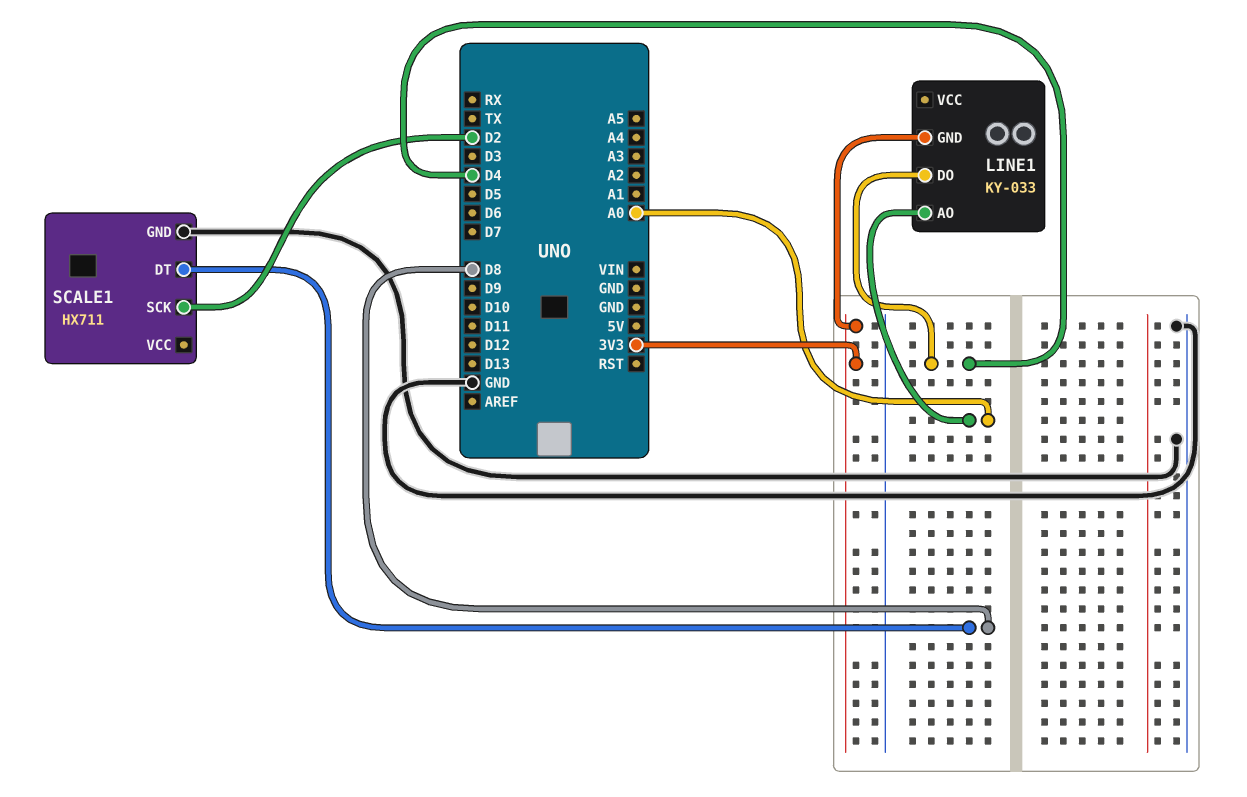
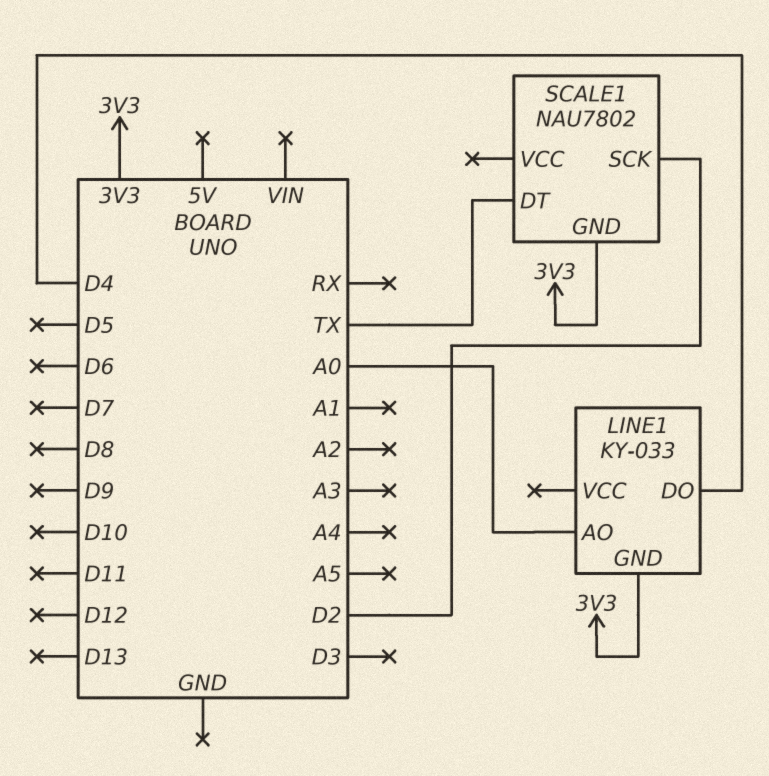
SCALE1: HX711 -> NAU7802
SCALE1 pin DT: D8 -> TX
SCALE1 pin GND: GND -> 3V3

